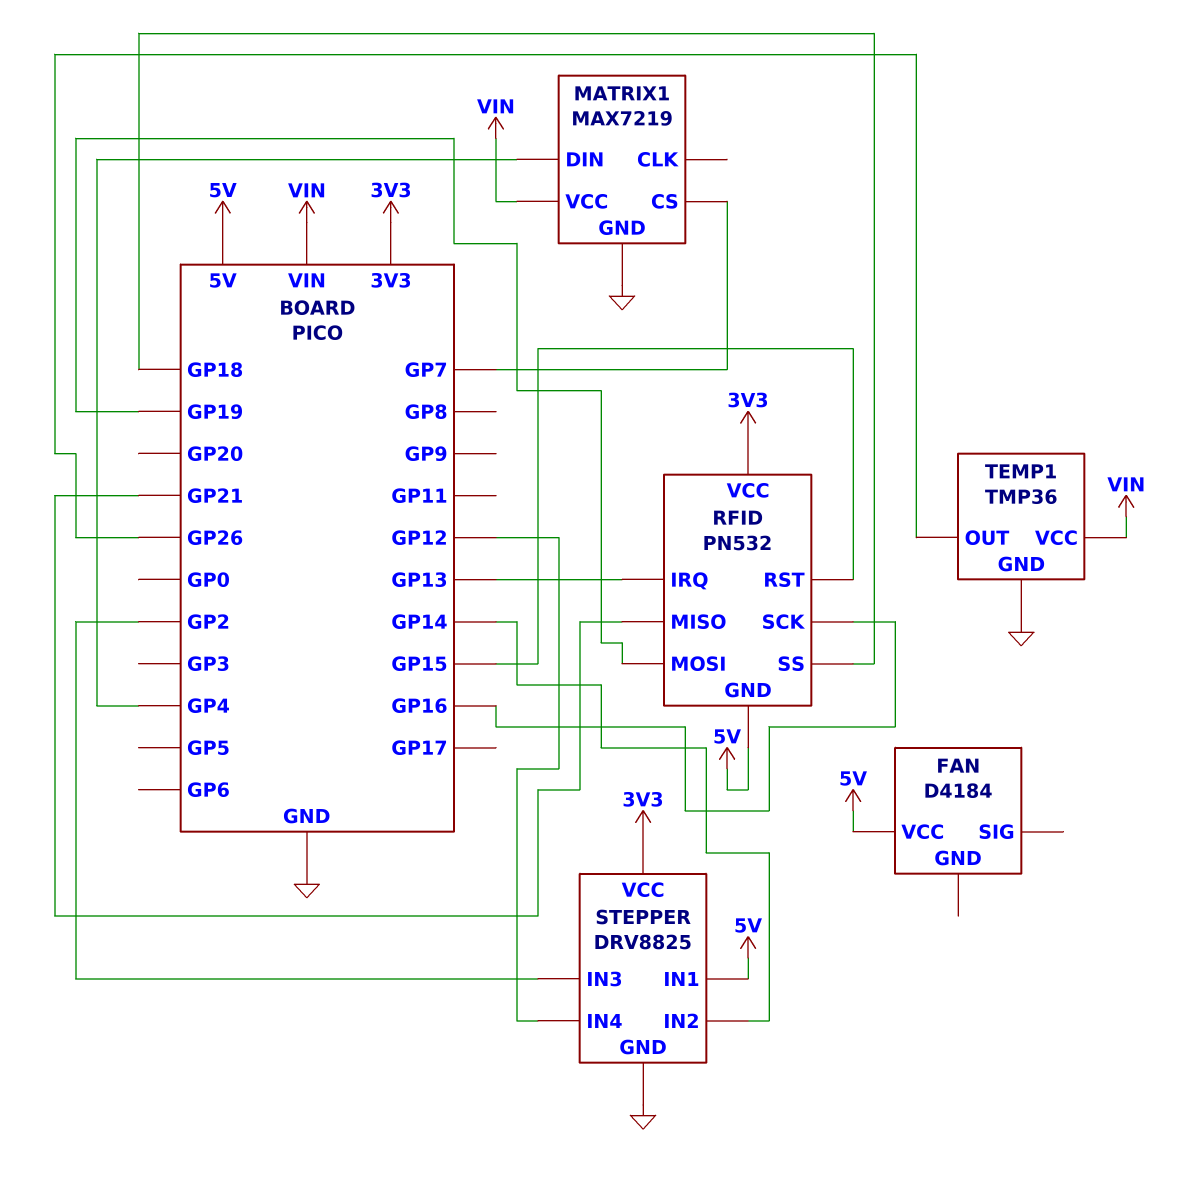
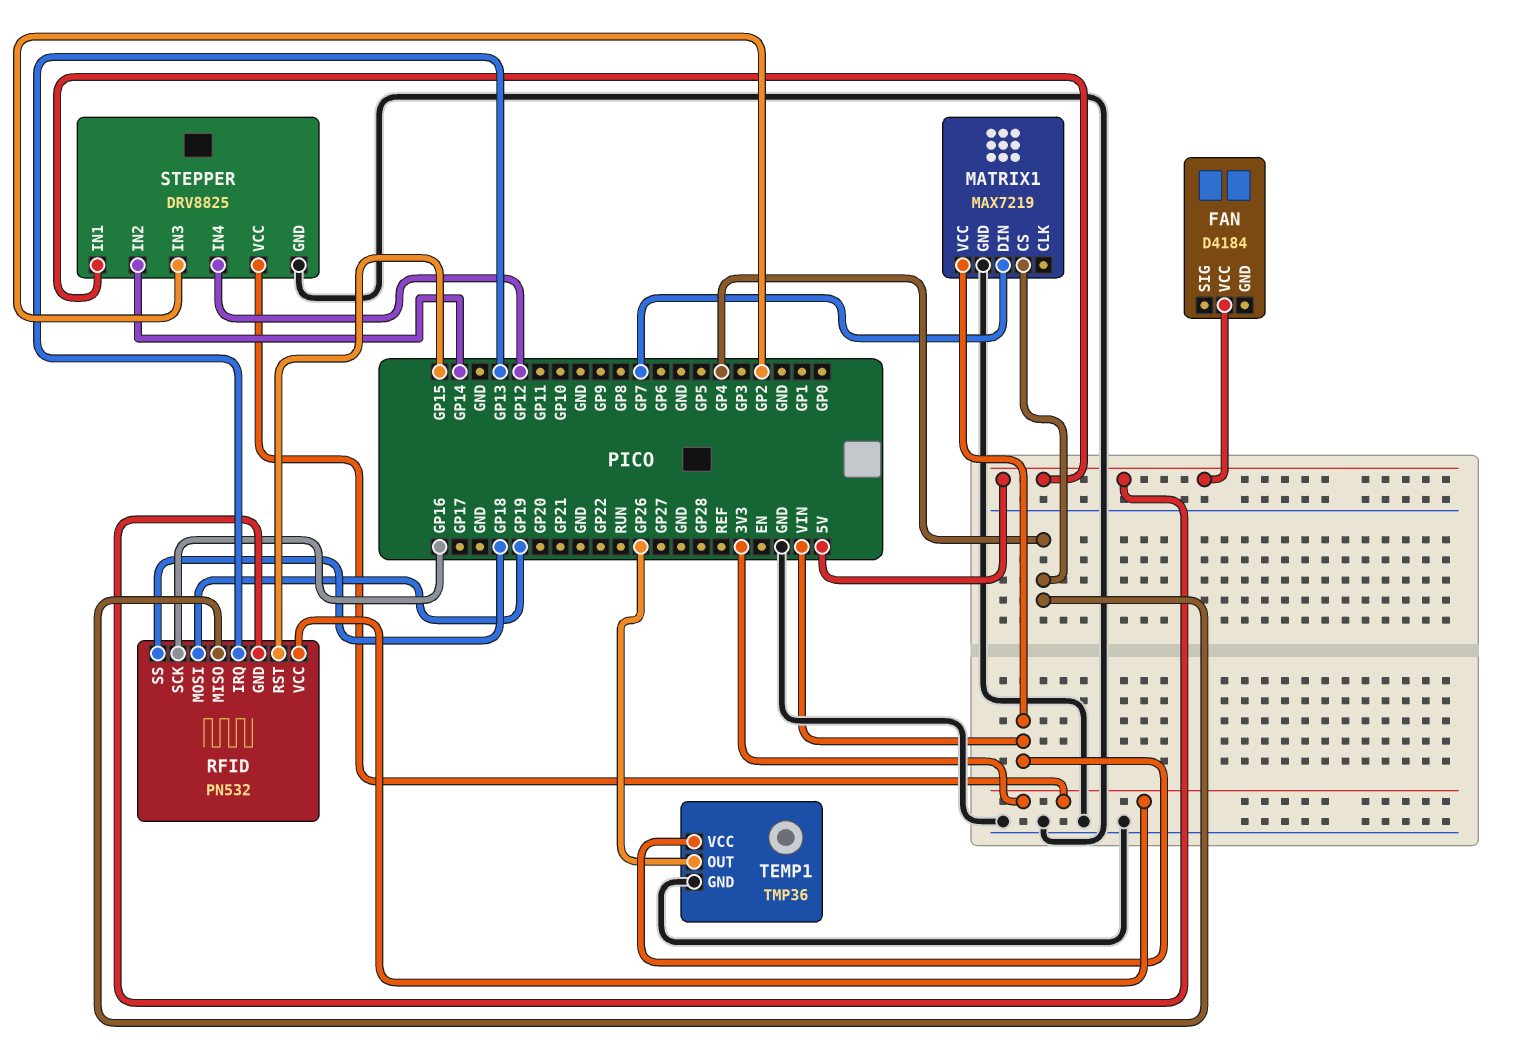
MATRIX1 pin CS: GP7 -> GP4
MATRIX1 pin DIN: GP4 -> GP7
RFID pin MISO: GP21 -> GP4

